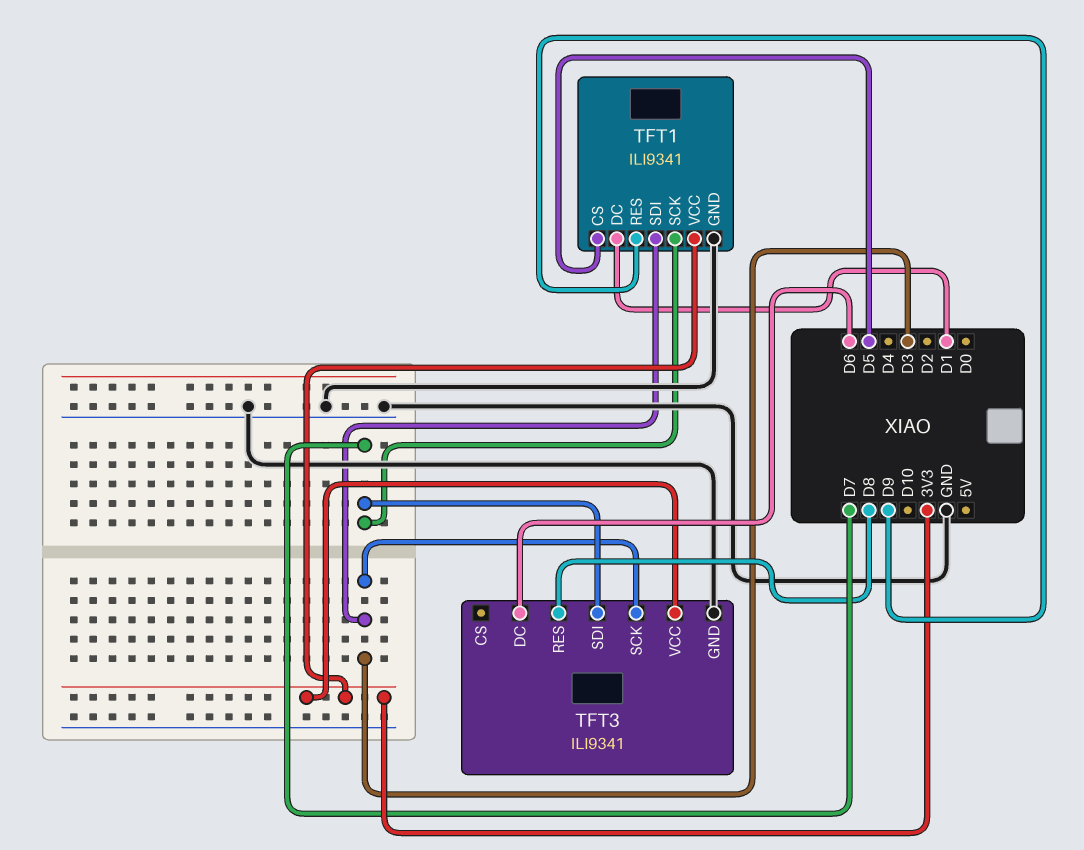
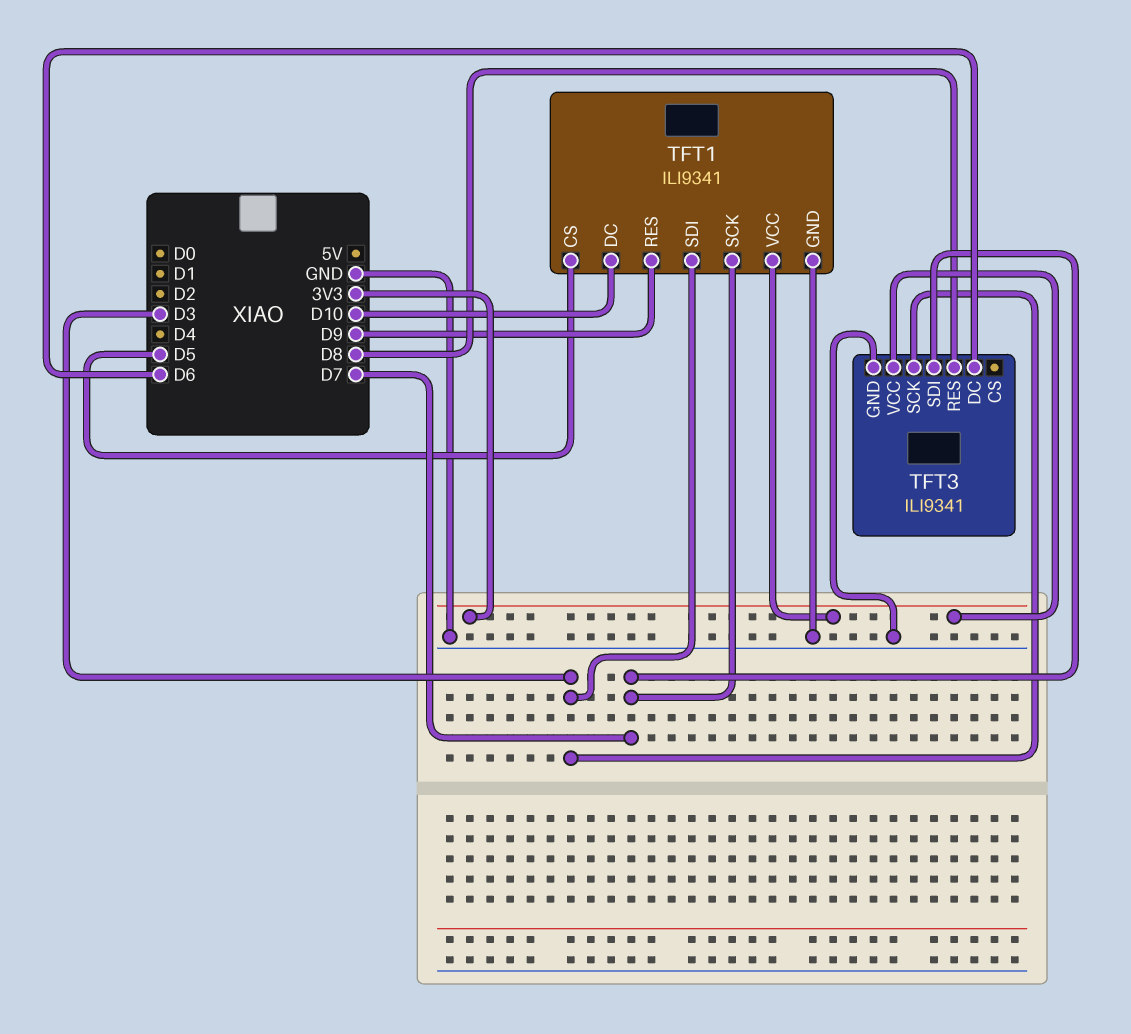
TFT1 pin DC: D1 -> D10

